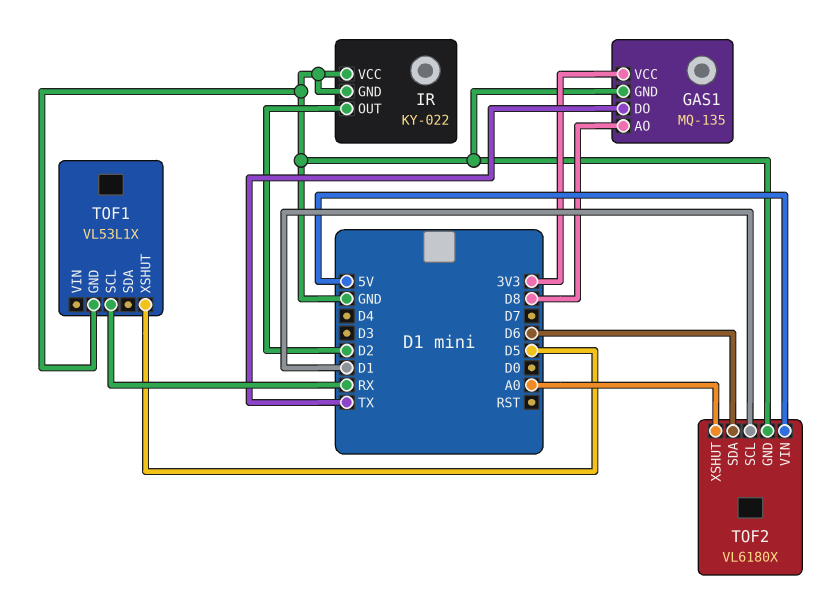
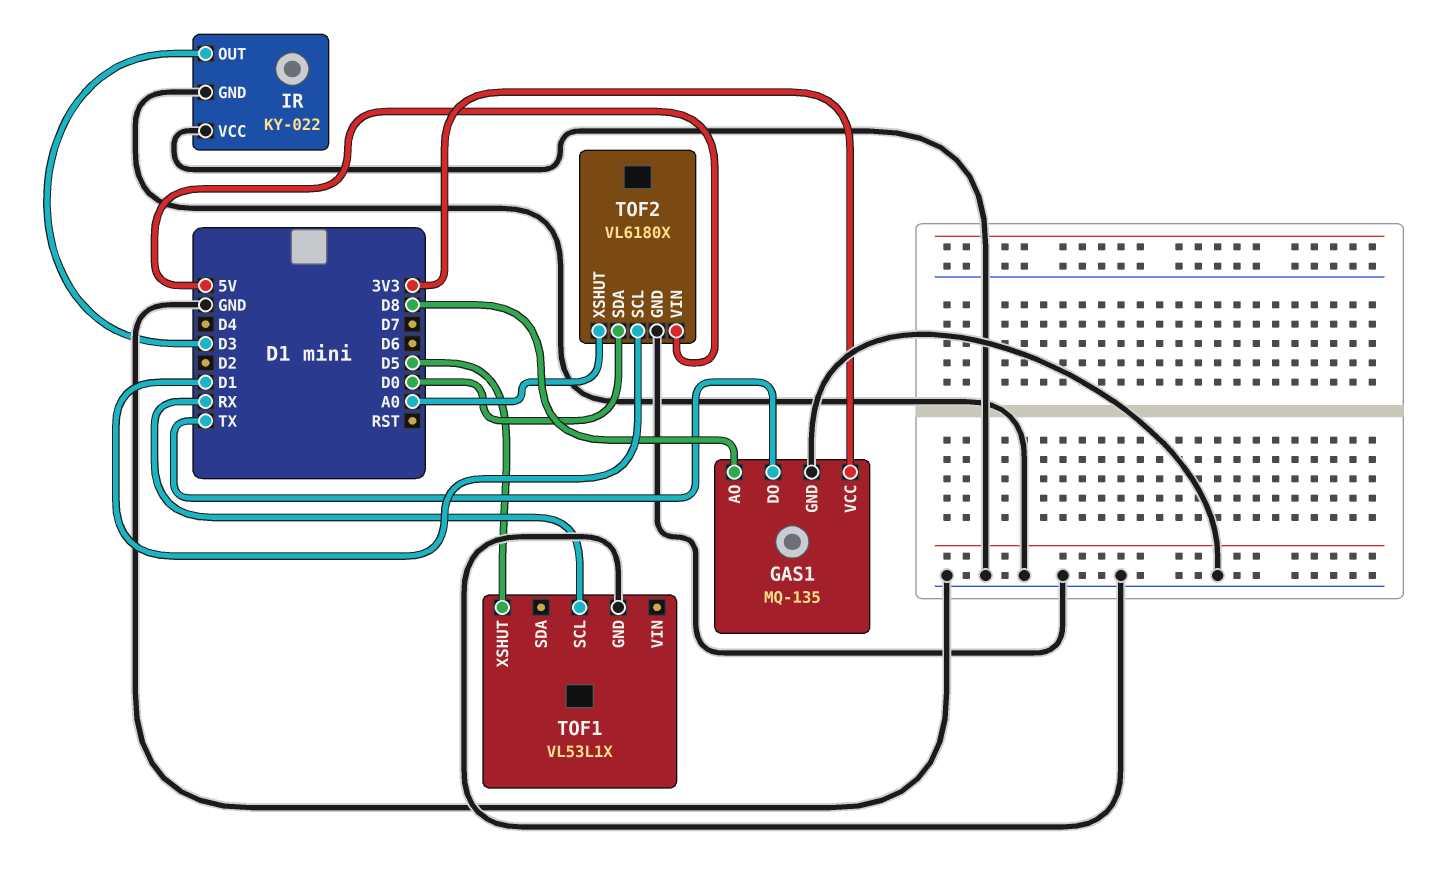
IR pin OUT: D2 -> D3
TOF2 pin SDA: D6 -> D0

